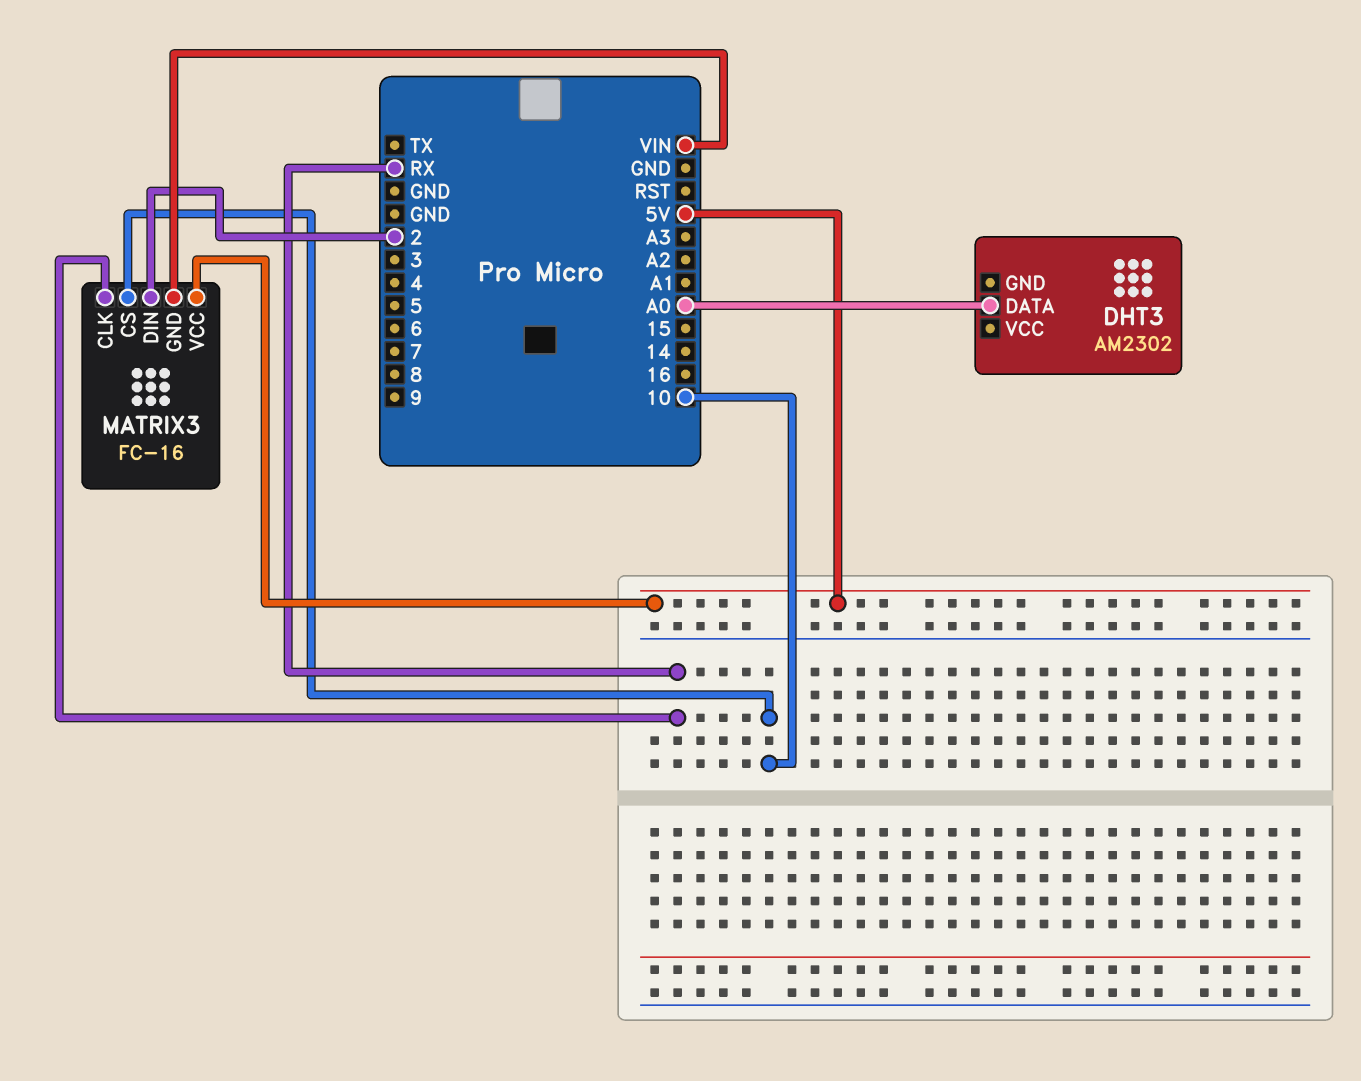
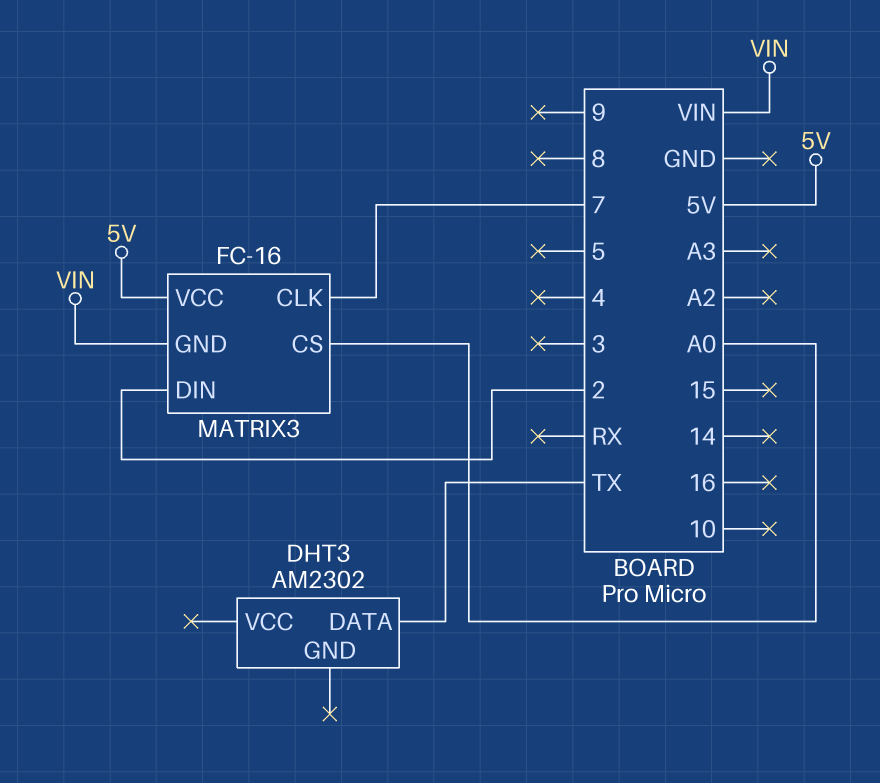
DHT3 pin DATA: A0 -> TX
MATRIX3 pin CLK: RX -> 7
MATRIX3 pin CS: 10 -> A0

